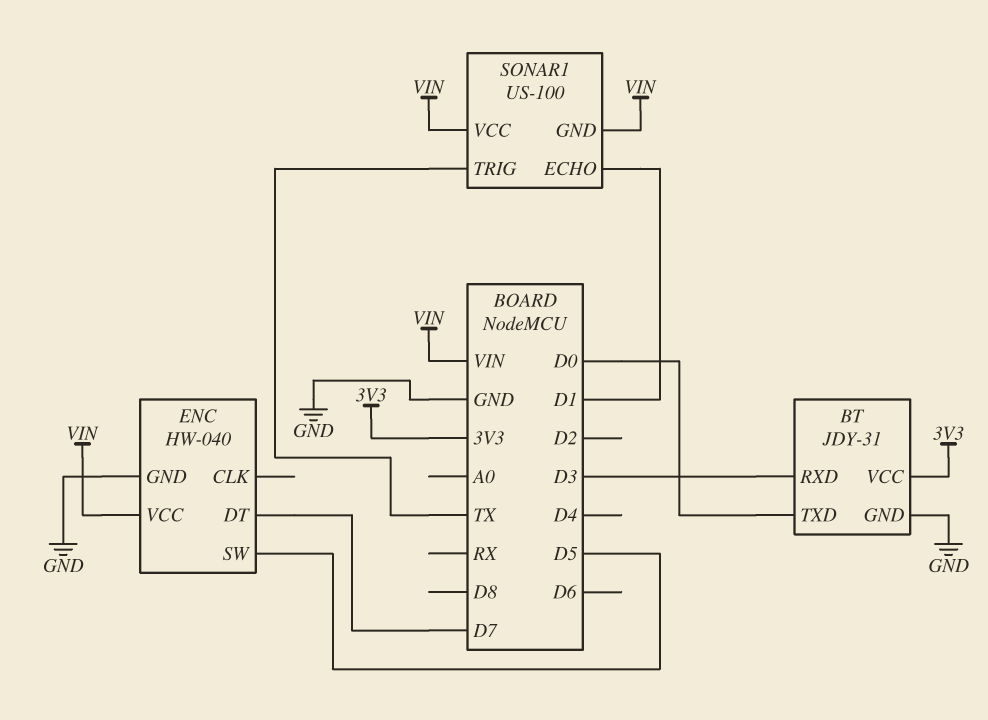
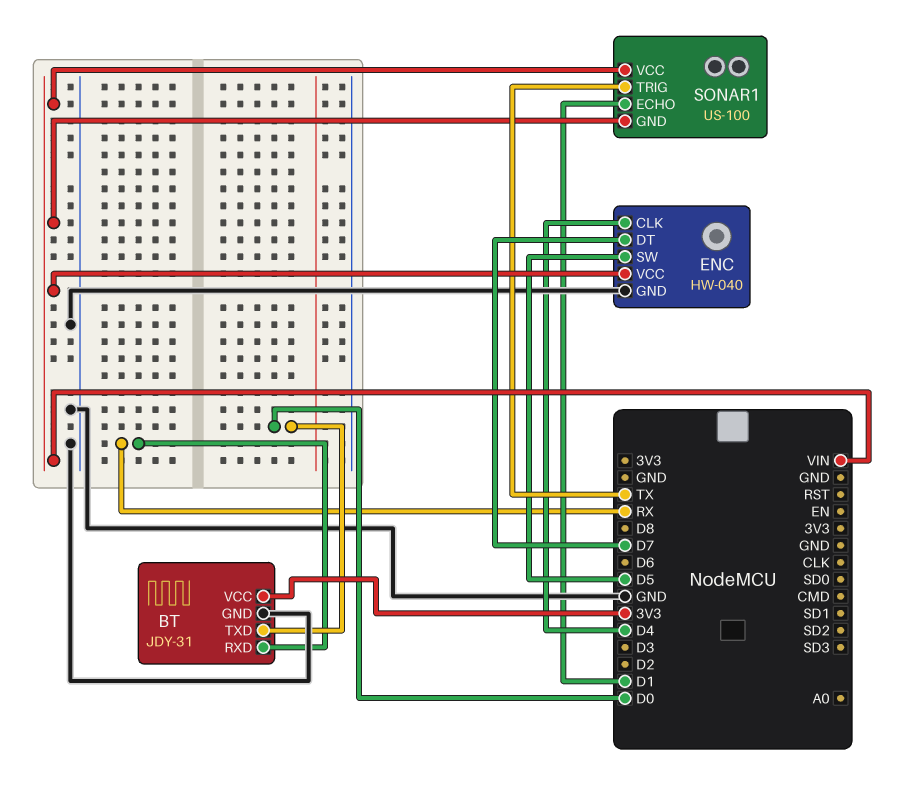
BT pin RXD: D3 -> RX
ENC pin CLK: none -> D4

